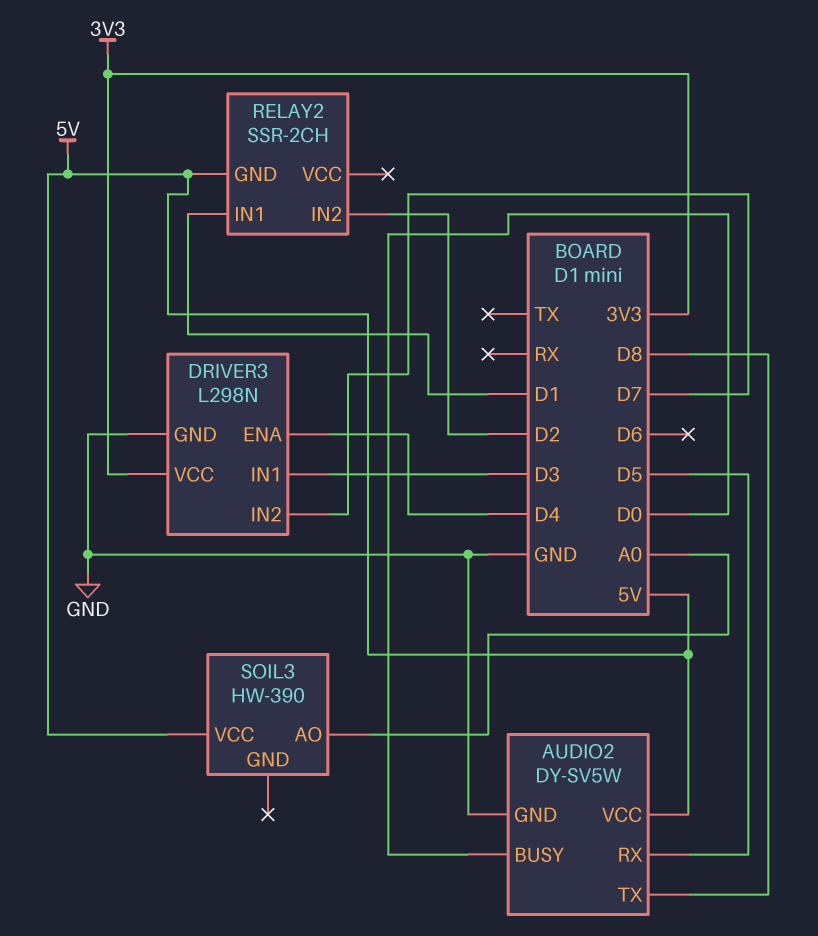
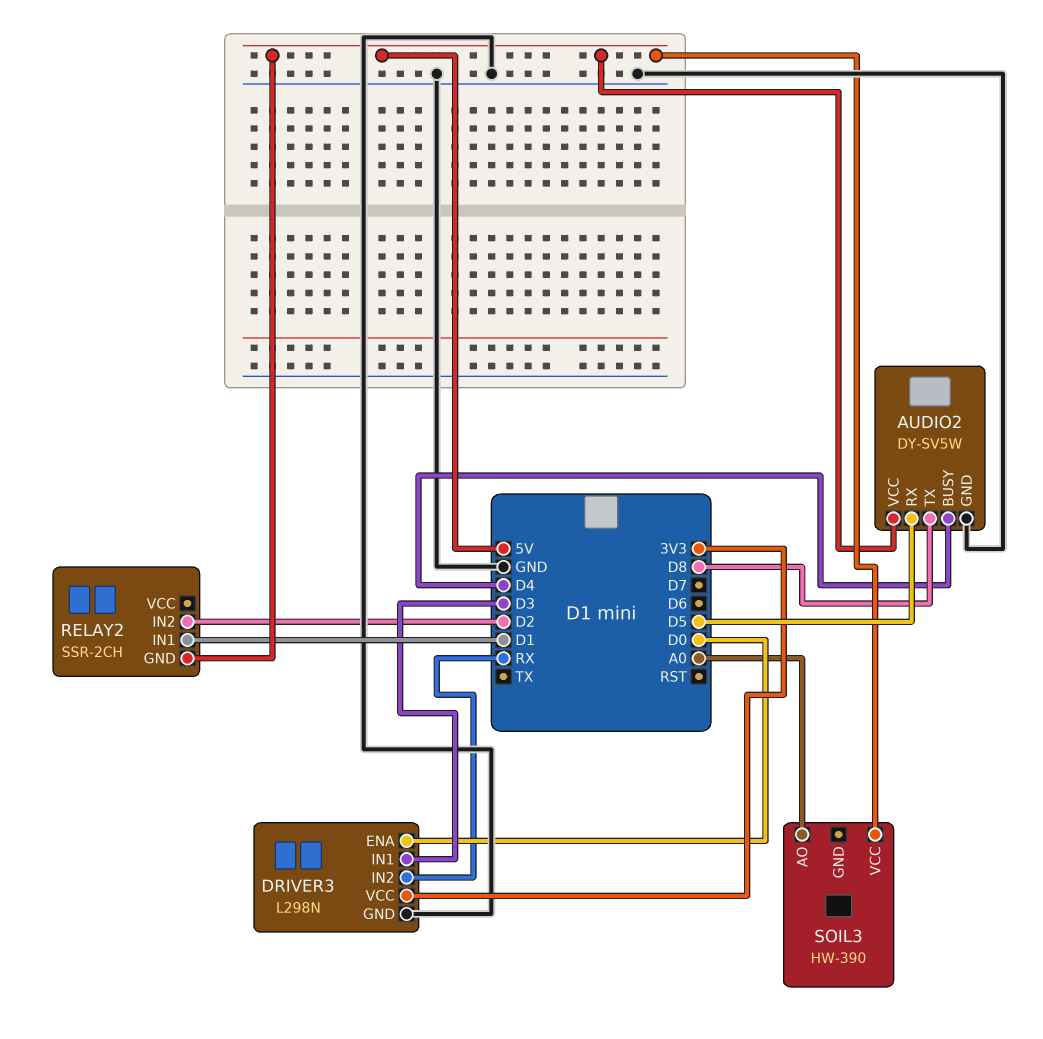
AUDIO2 pin BUSY: D0 -> D4
DRIVER3 pin ENA: D4 -> D0
DRIVER3 pin IN2: D7 -> RX

